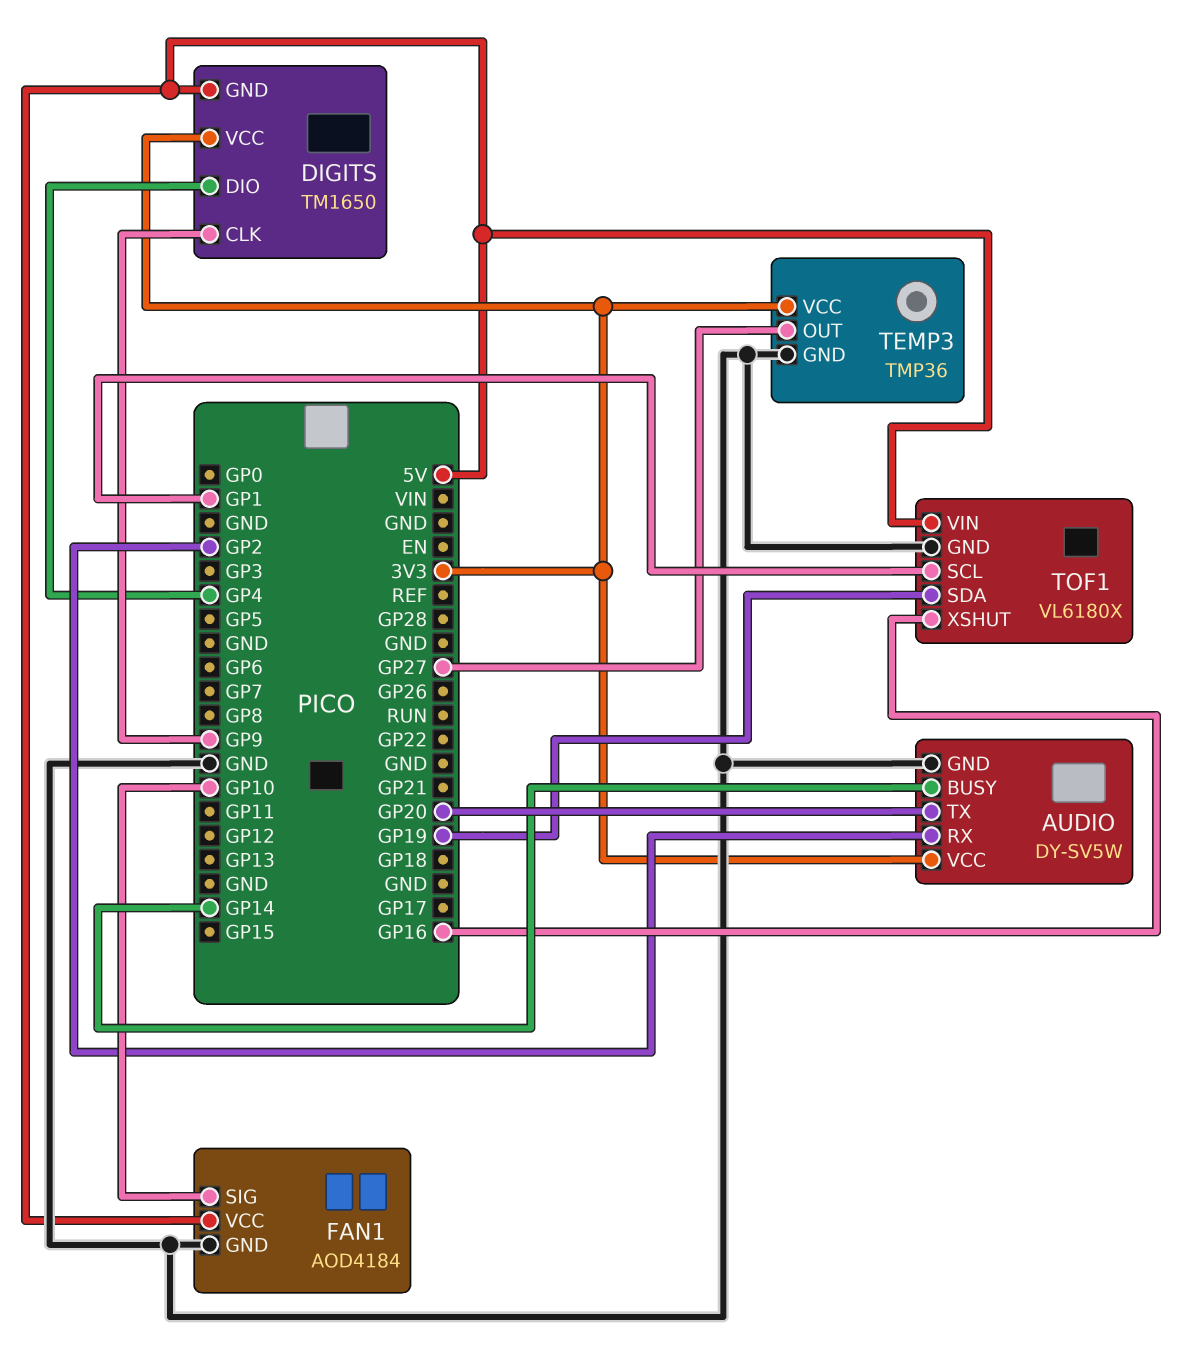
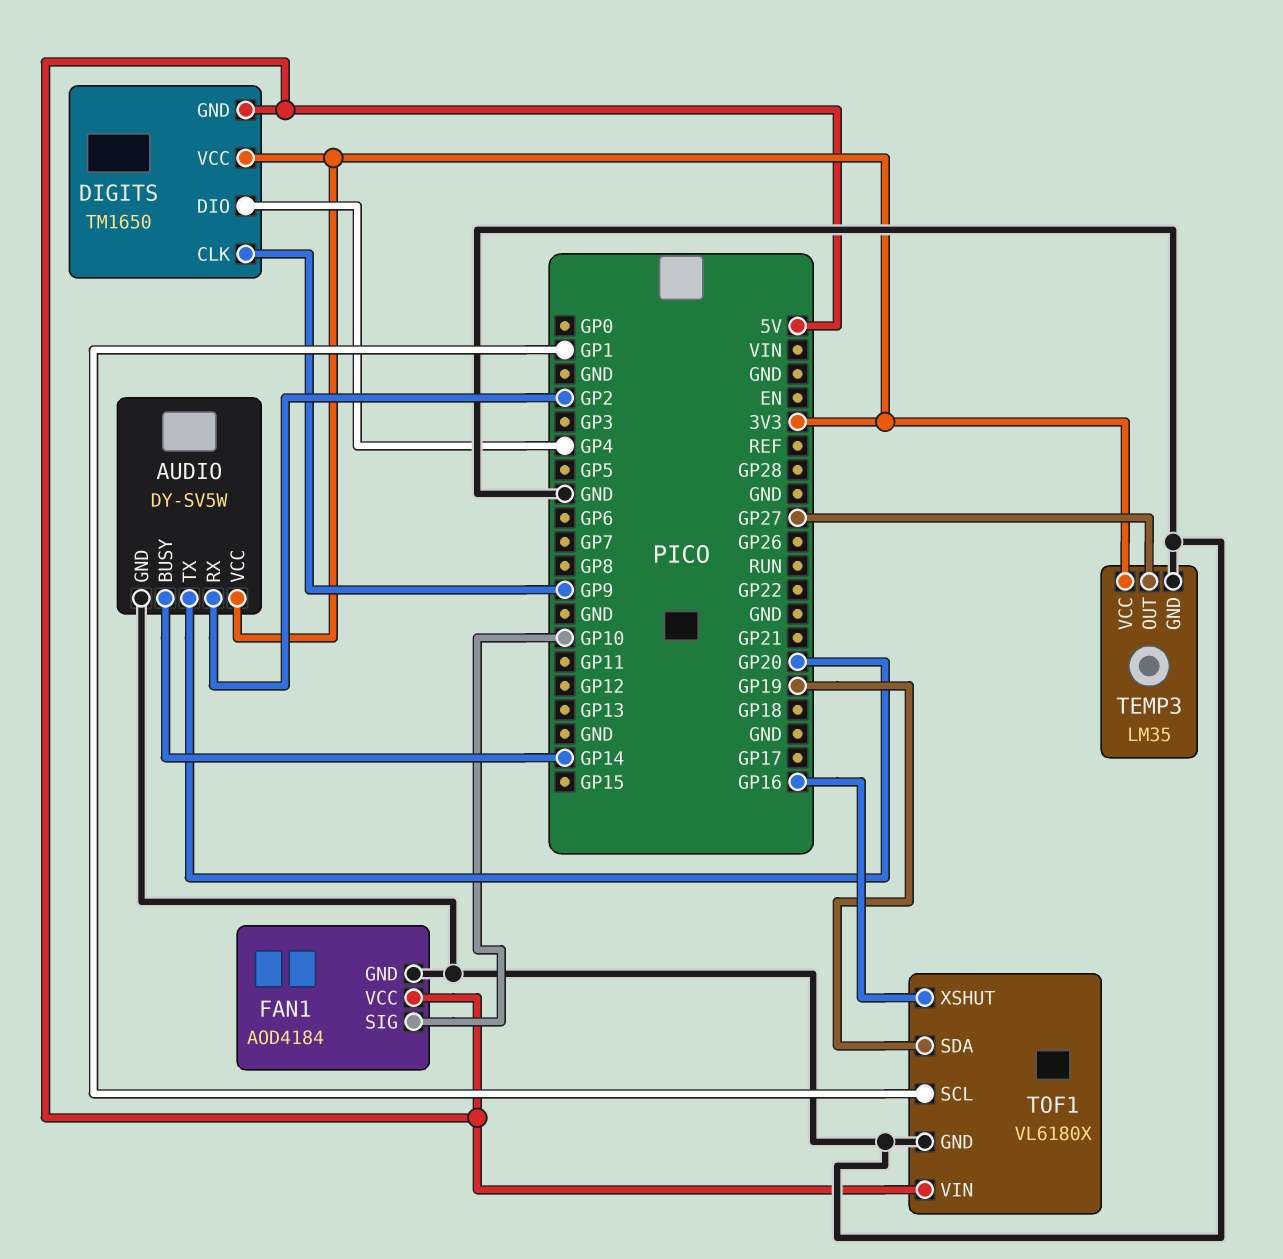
TEMP3: TMP36 -> LM35

